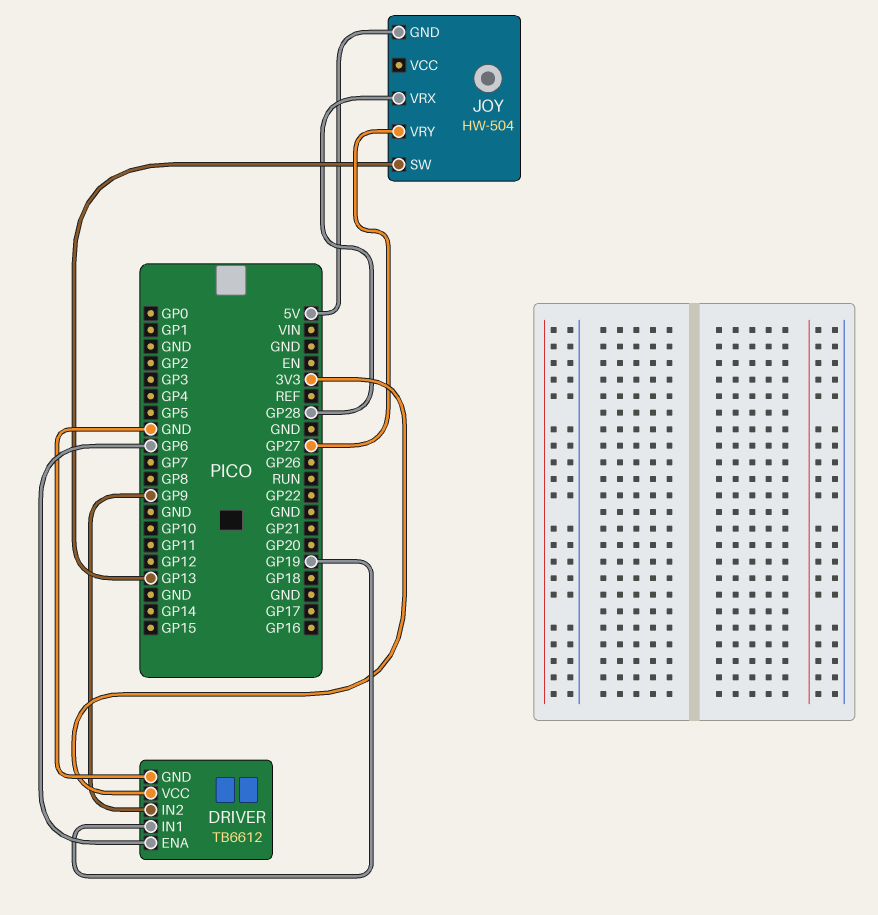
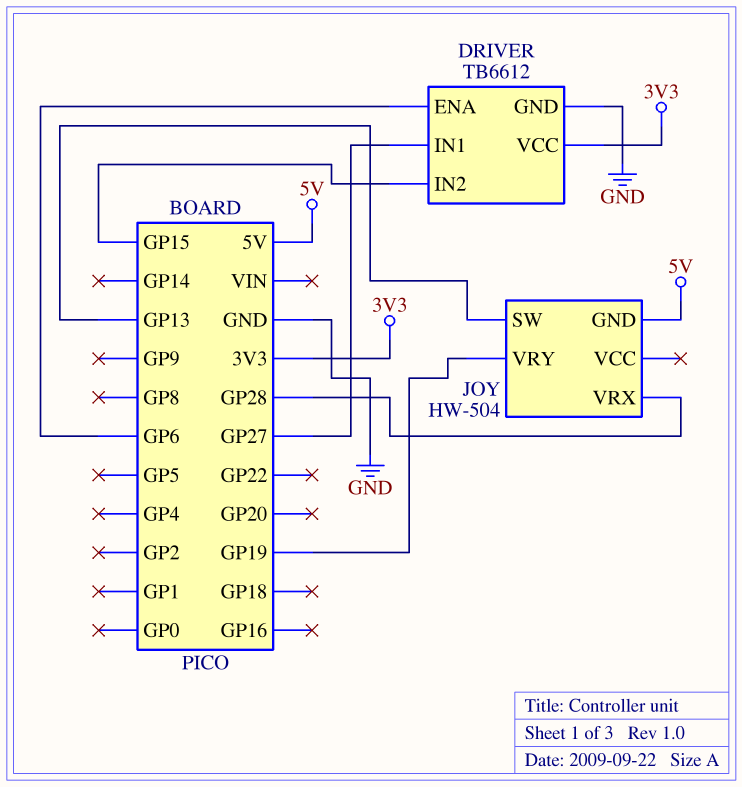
DRIVER pin IN1: GP19 -> GP27
DRIVER pin IN2: GP9 -> GP15
JOY pin VRY: GP27 -> GP19

